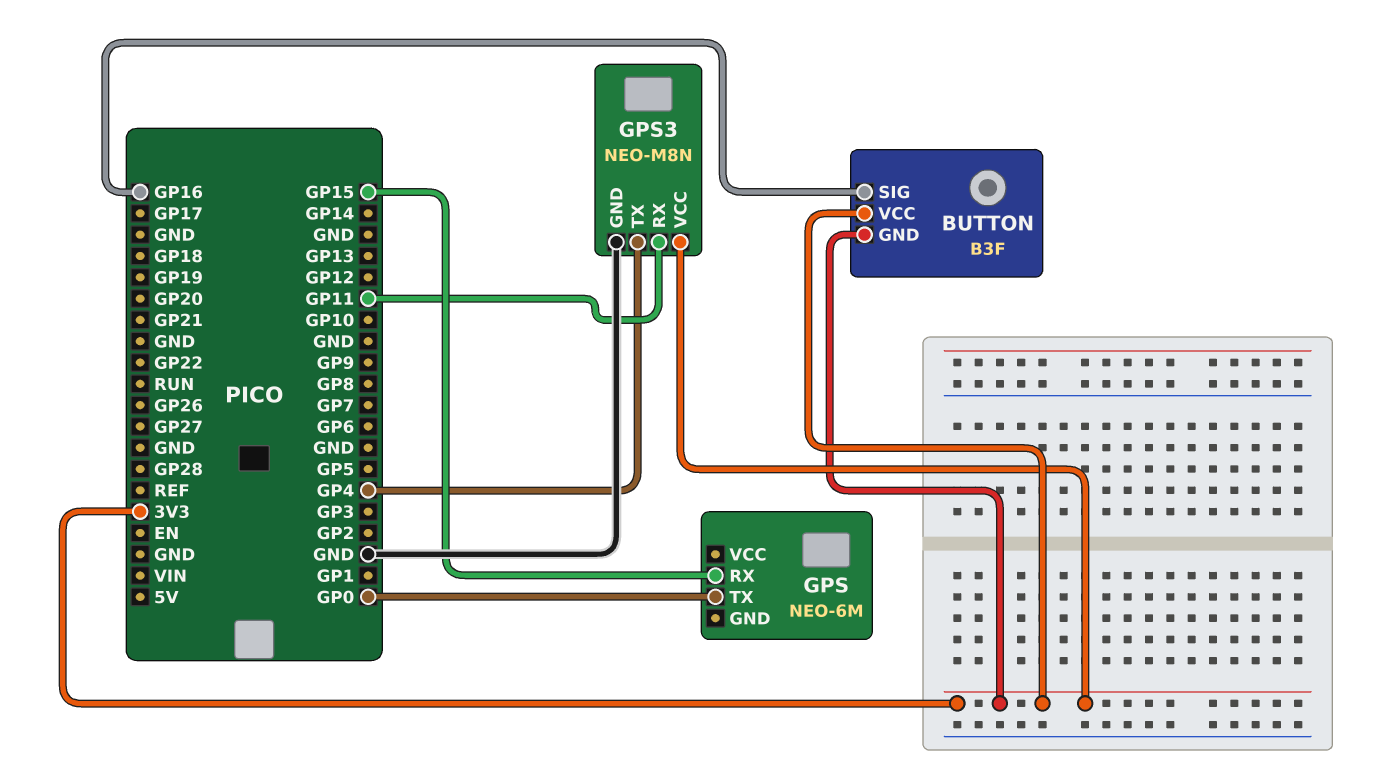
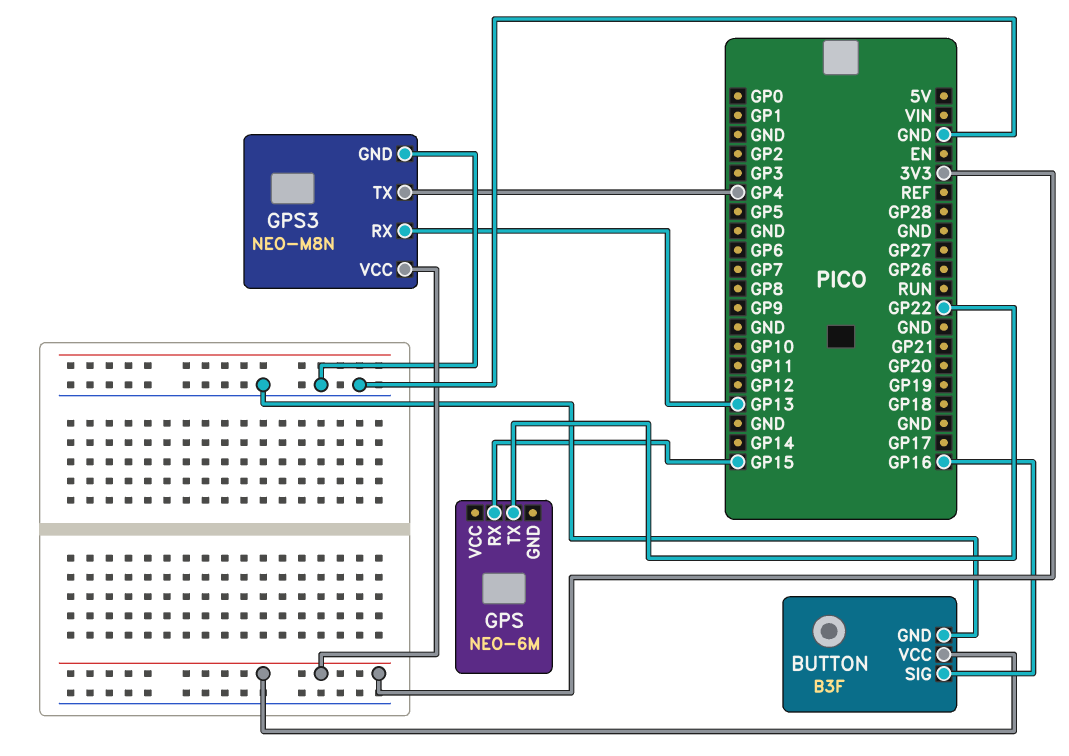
BUTTON pin GND: 3V3 -> GND
GPS pin TX: GP0 -> GP22
GPS3 pin RX: GP11 -> GP13

